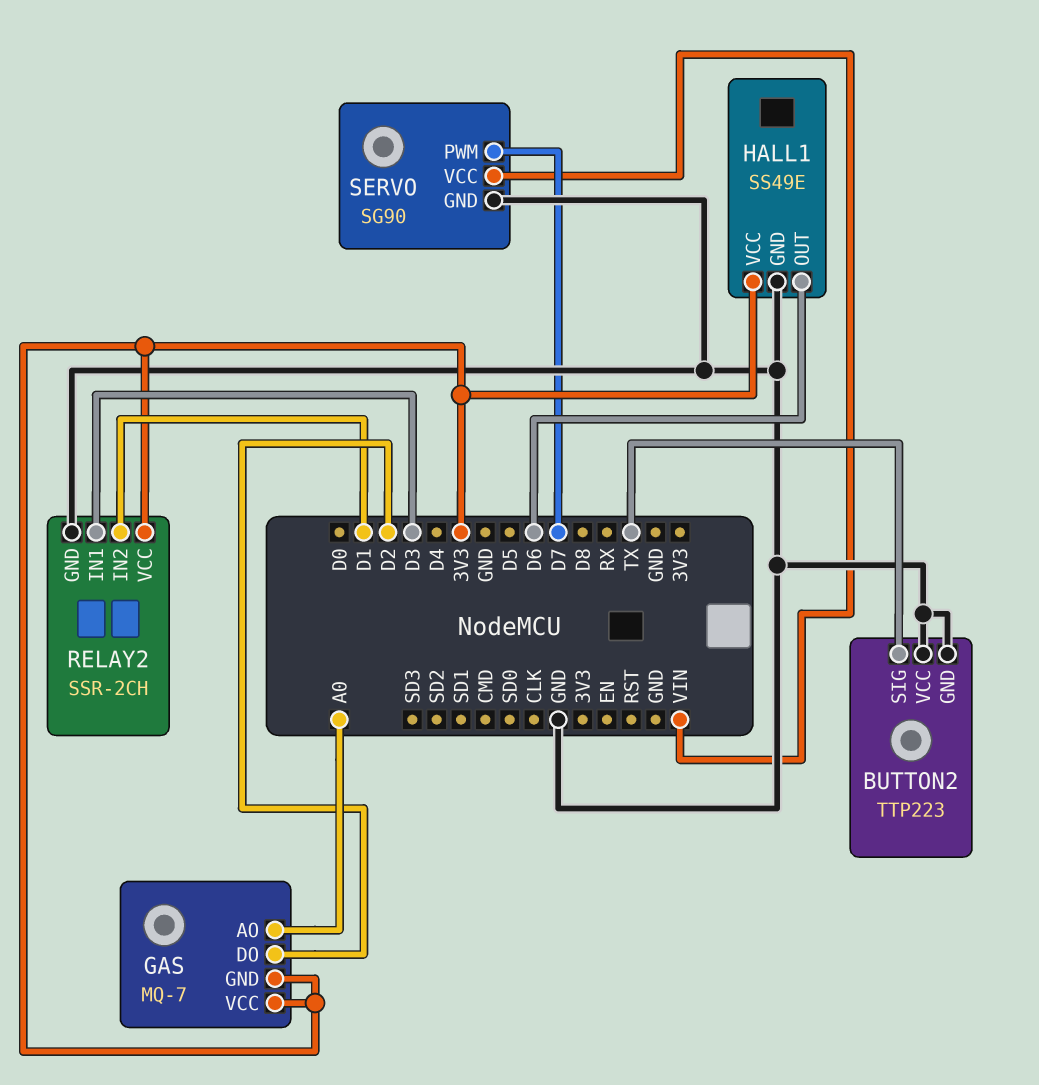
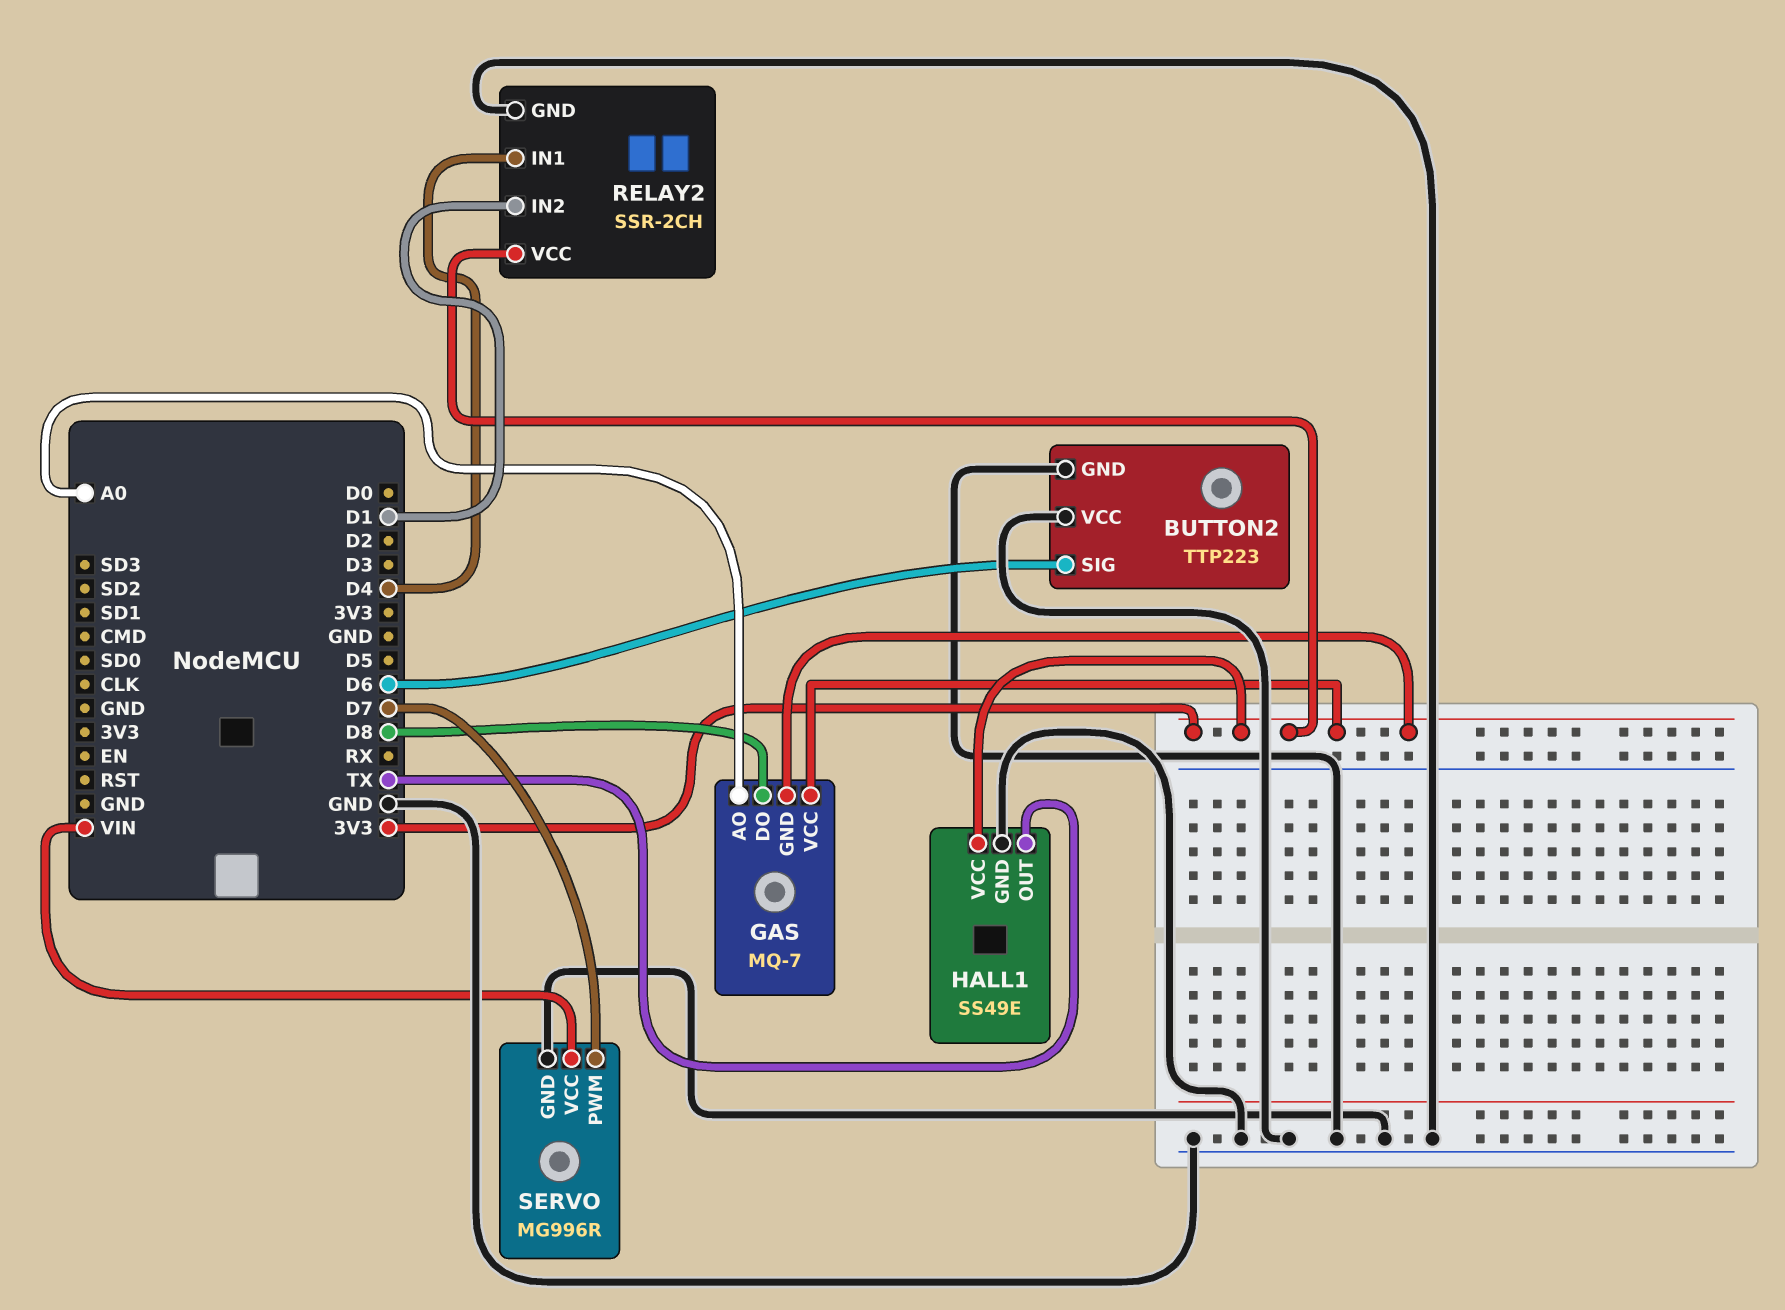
BUTTON2 pin SIG: TX -> D6
GAS pin DO: D2 -> D8
HALL1 pin OUT: D6 -> TX
RELAY2 pin IN1: D3 -> D4
SERVO: SG90 -> MG996R

